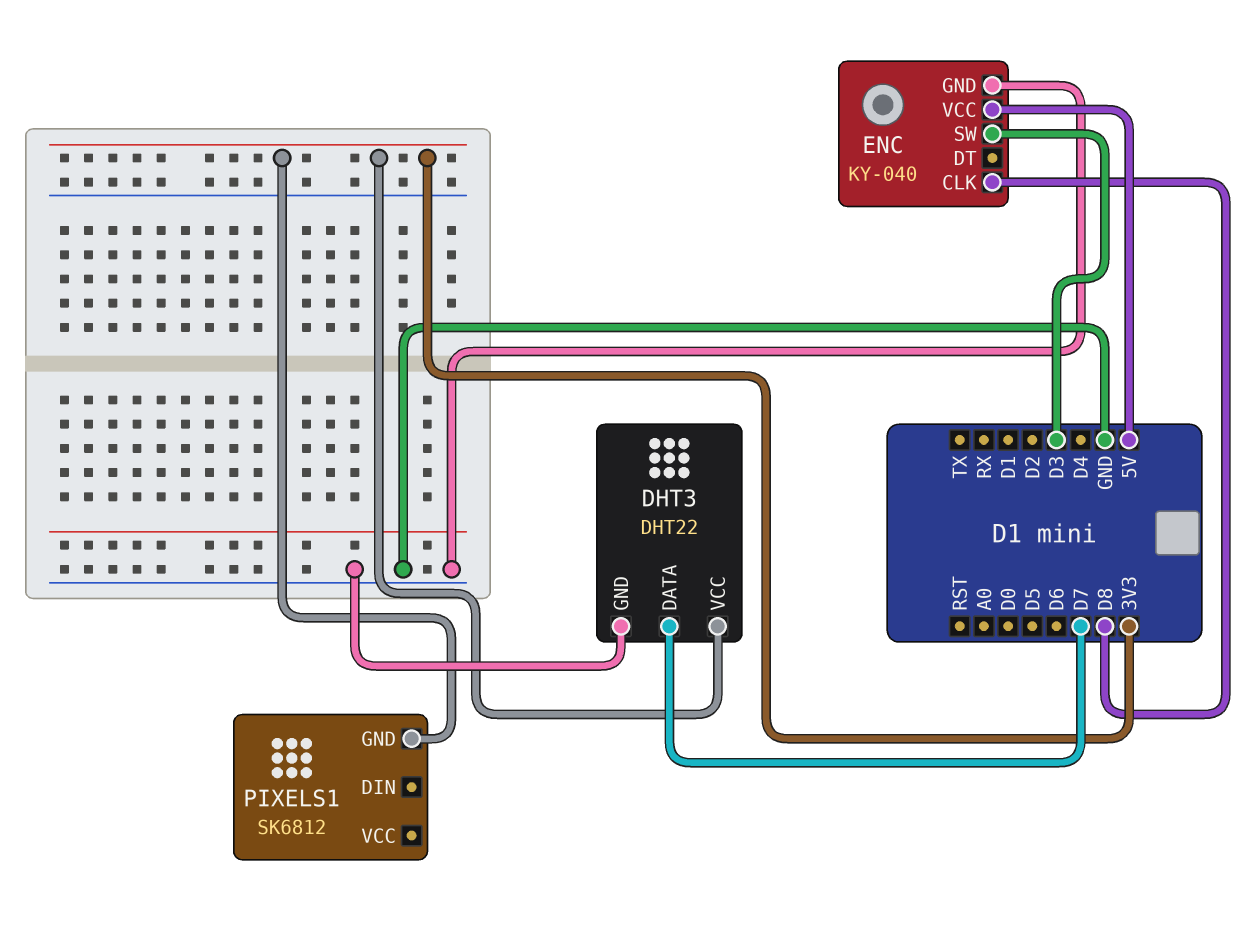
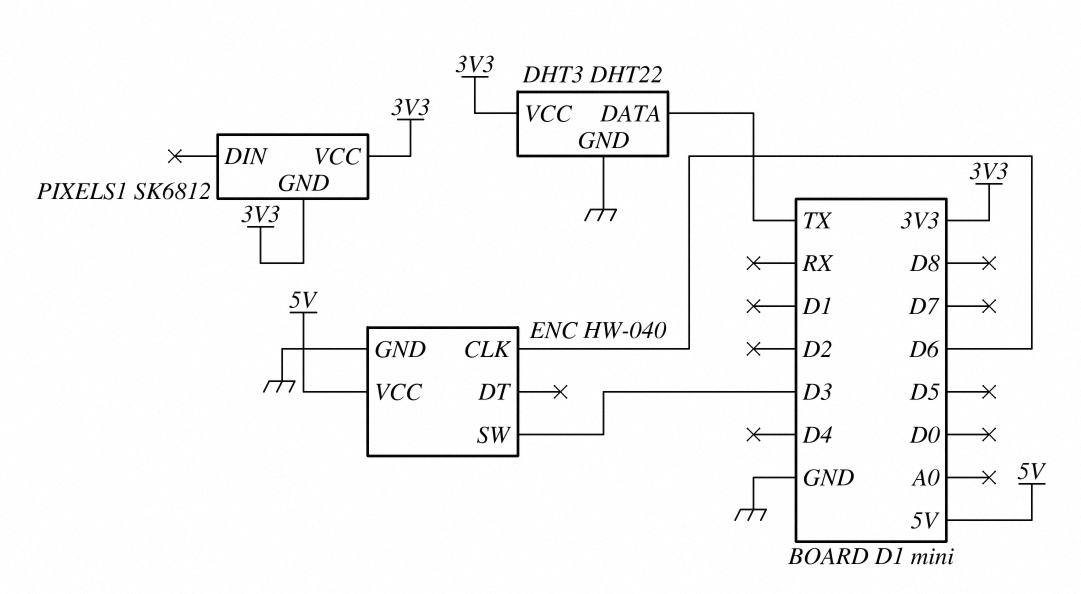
DHT3 pin DATA: D7 -> TX
ENC: KY-040 -> HW-040
ENC pin CLK: D8 -> D6
PIXELS1 pin VCC: none -> 3V3

